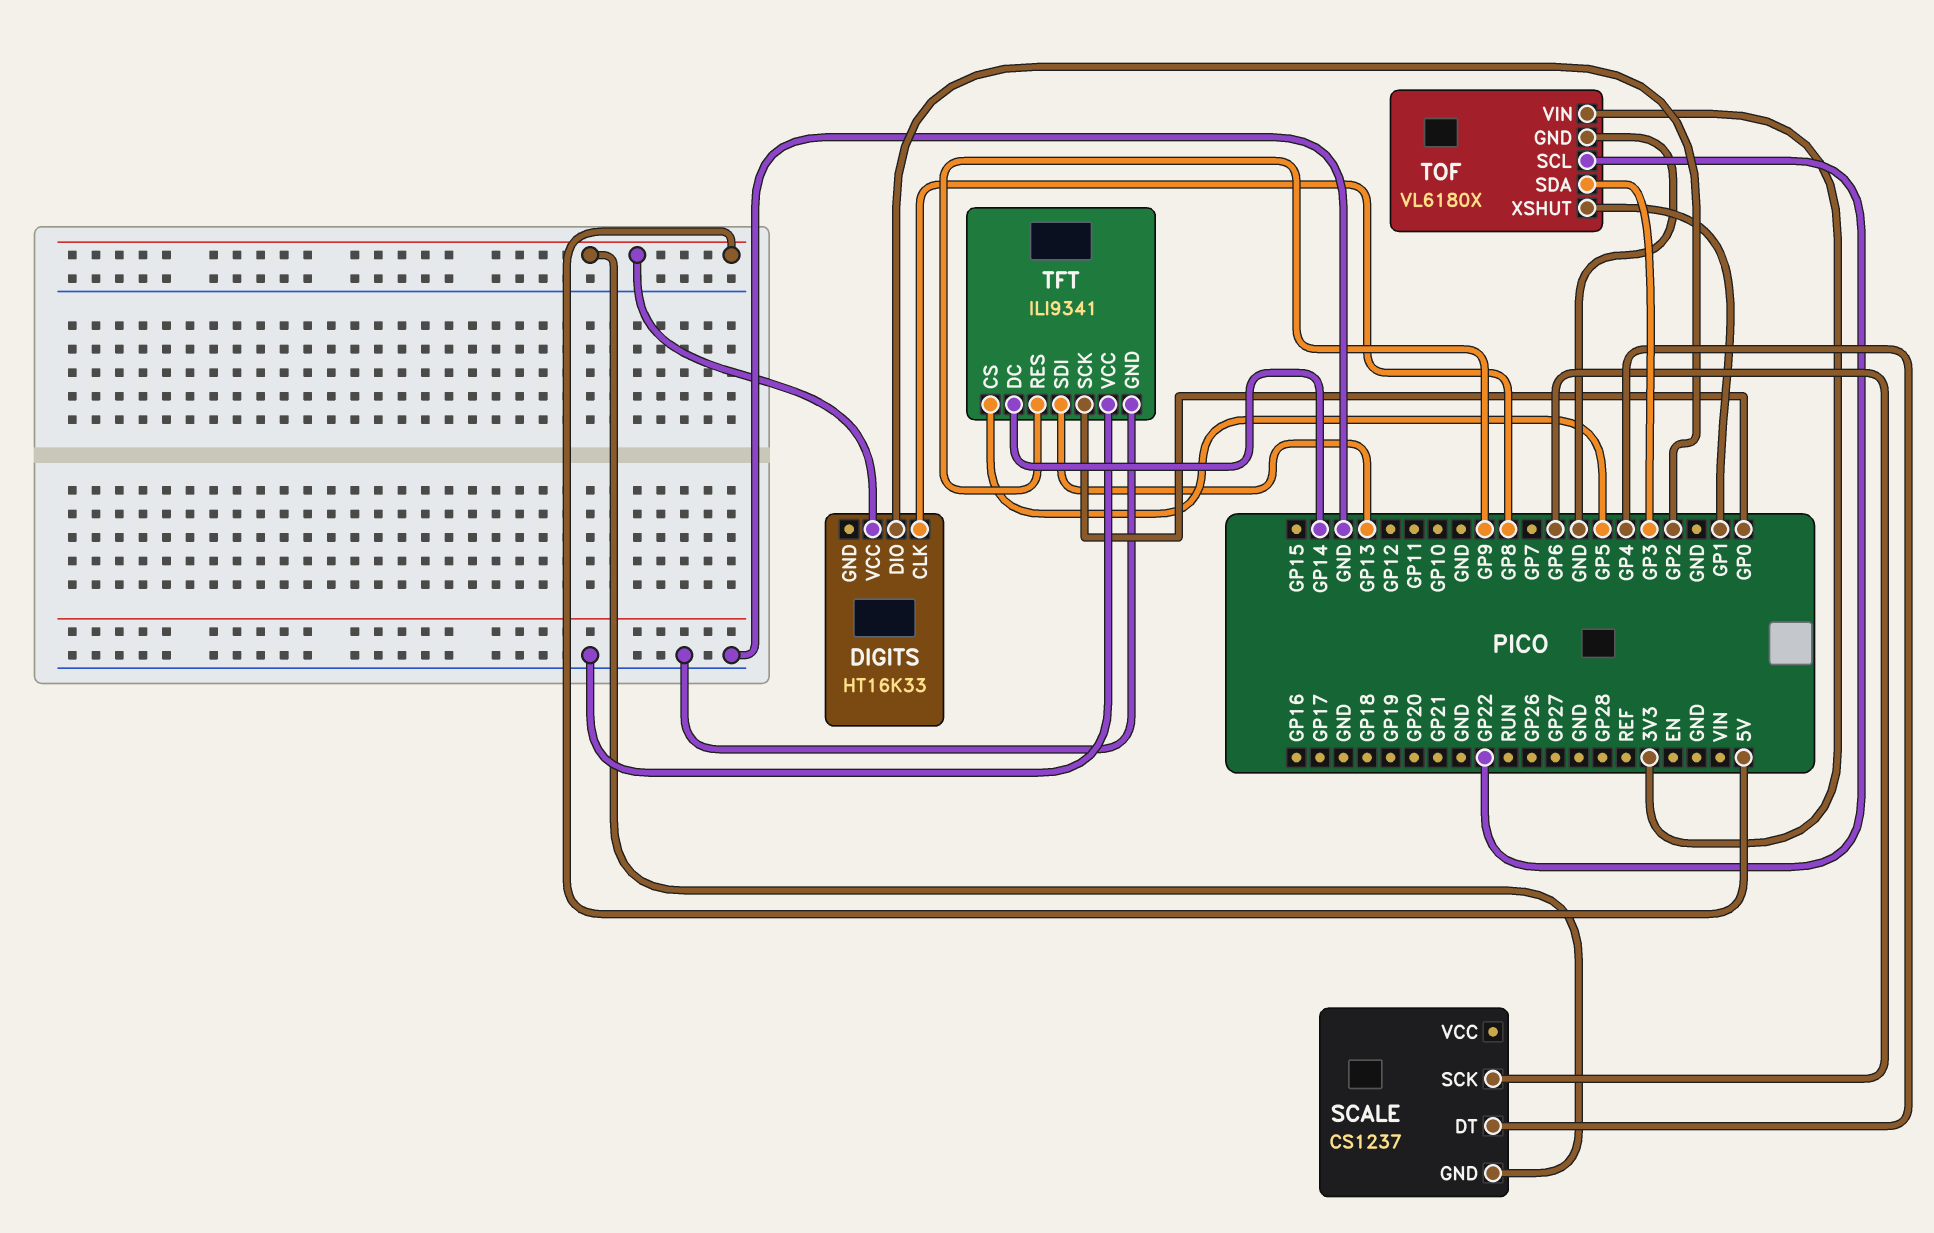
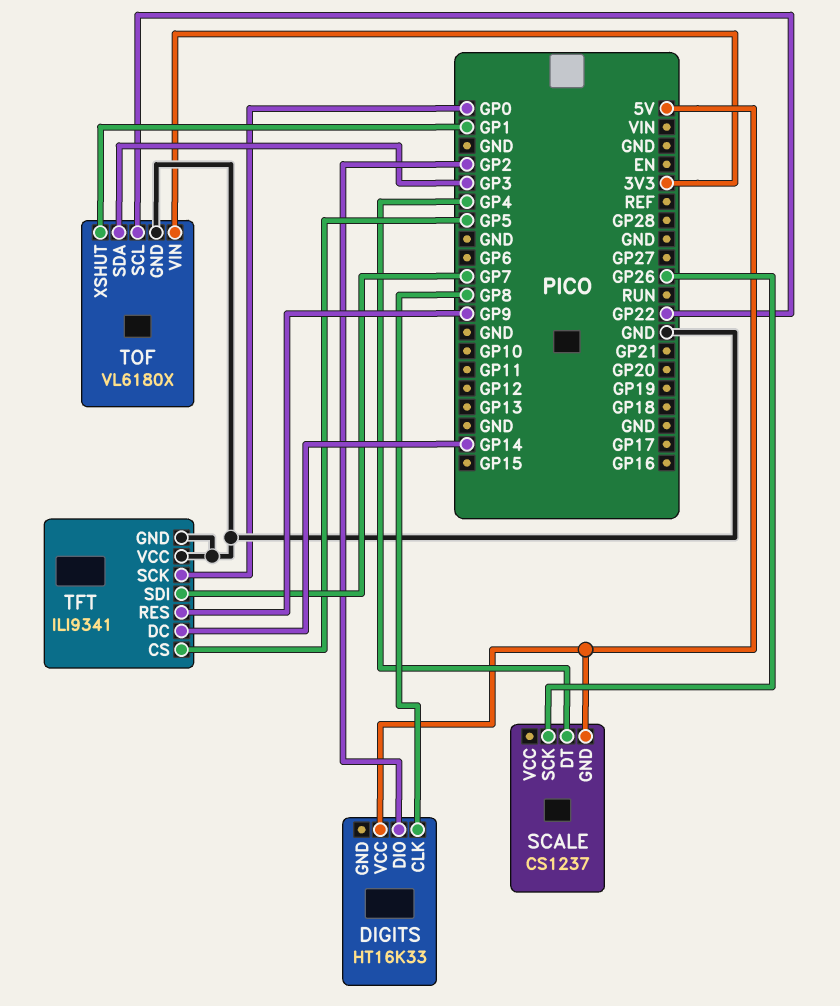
SCALE pin SCK: GP6 -> GP26
TFT pin SDI: GP13 -> GP7

